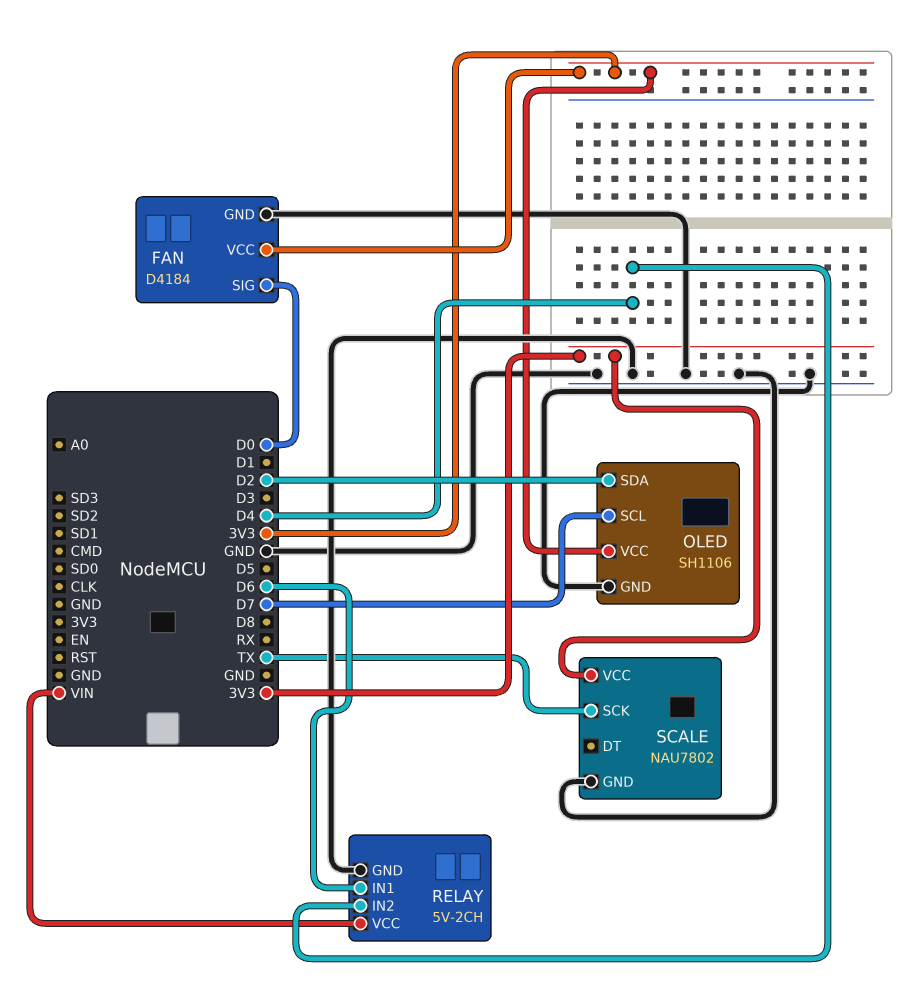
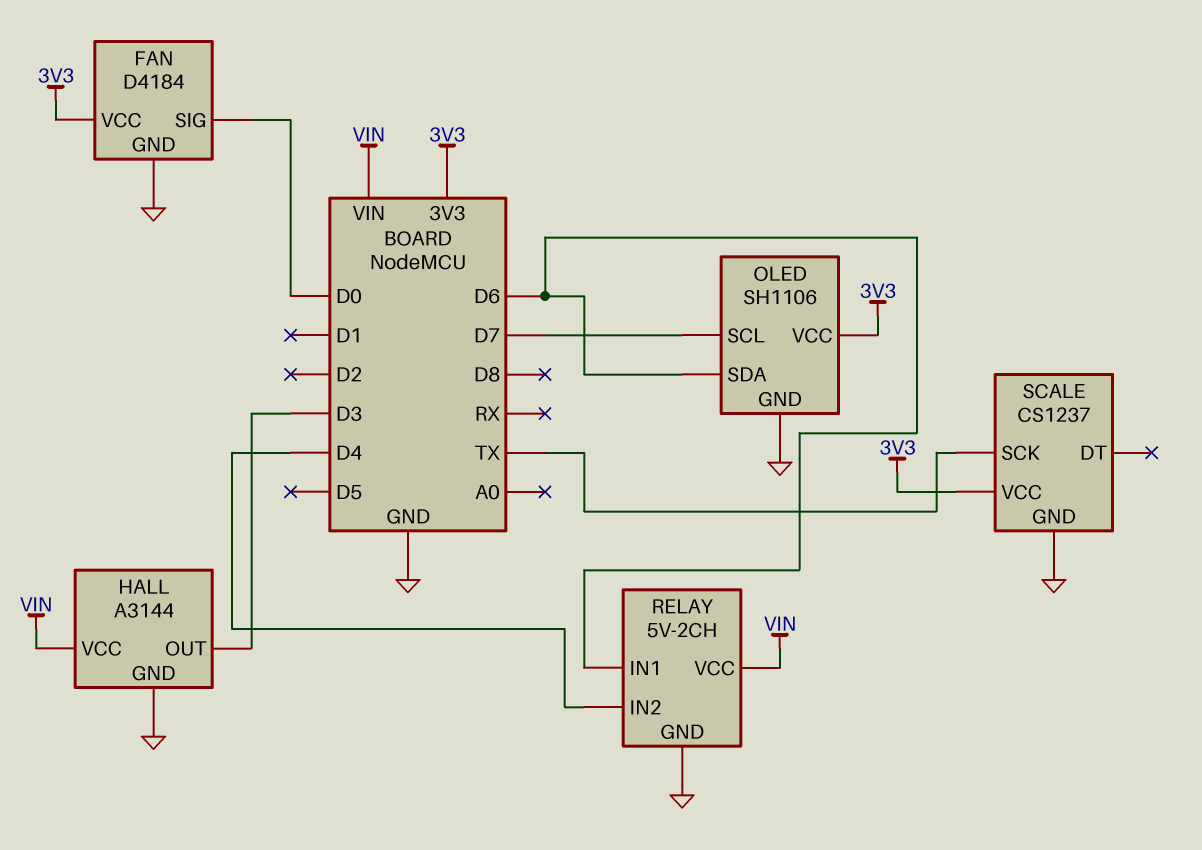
HALL: none -> A3144
HALL pin GND: none -> GND
HALL pin OUT: none -> D3
HALL pin VCC: none -> VIN
OLED pin SDA: D2 -> D6
SCALE: NAU7802 -> CS1237

